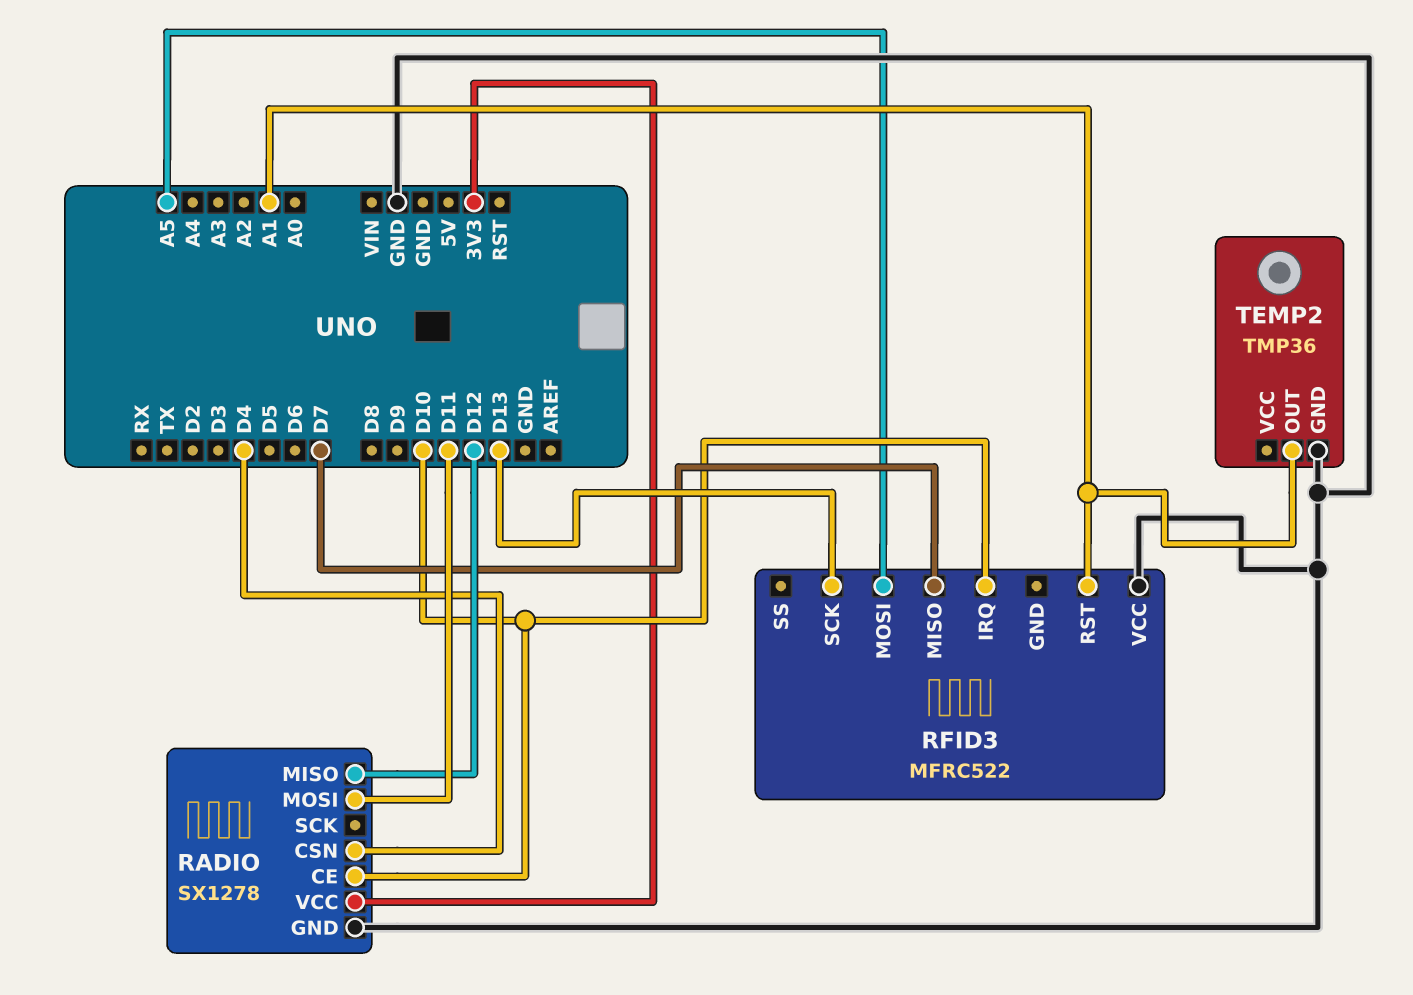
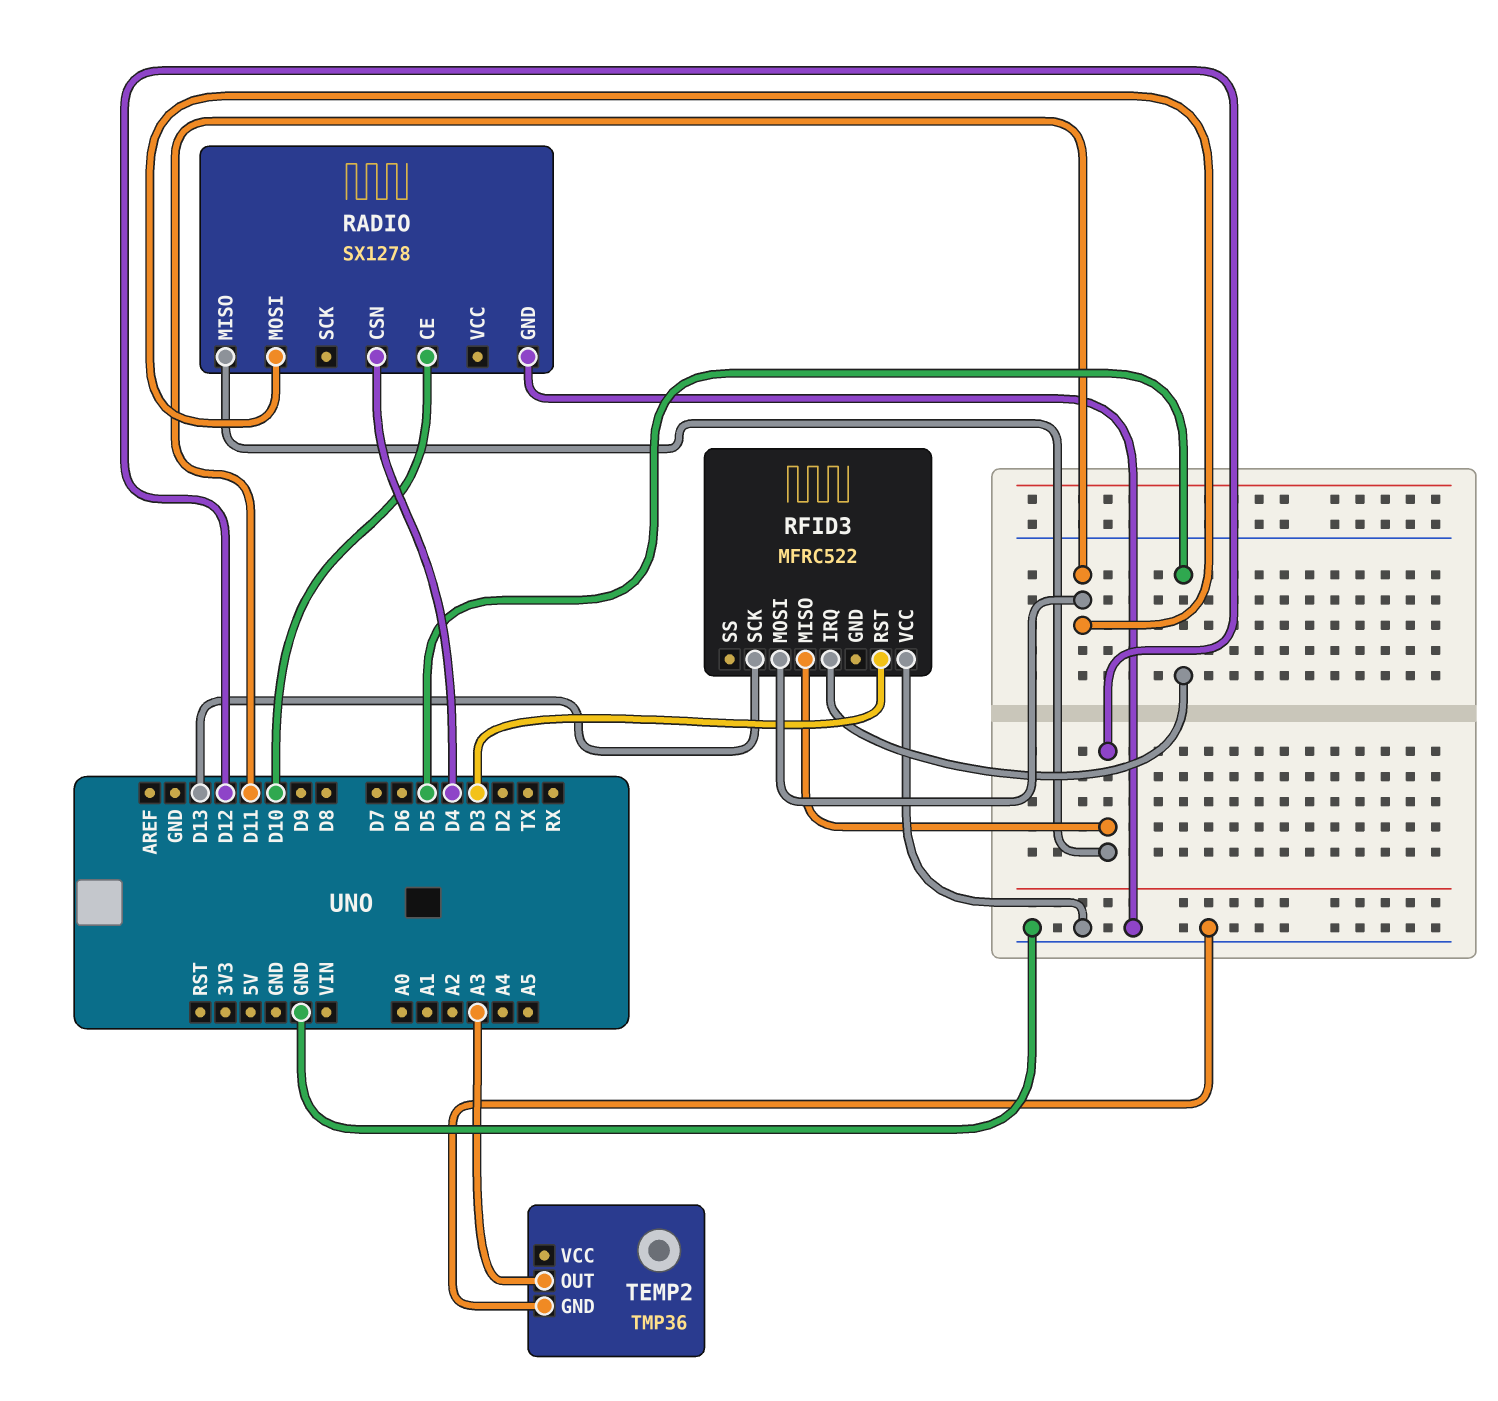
RADIO pin VCC: 3V3 -> none
RFID3 pin IRQ: D10 -> D5
RFID3 pin MISO: D7 -> D12
RFID3 pin MOSI: A5 -> D11
RFID3 pin RST: A1 -> D3
TEMP2 pin OUT: A1 -> A3

